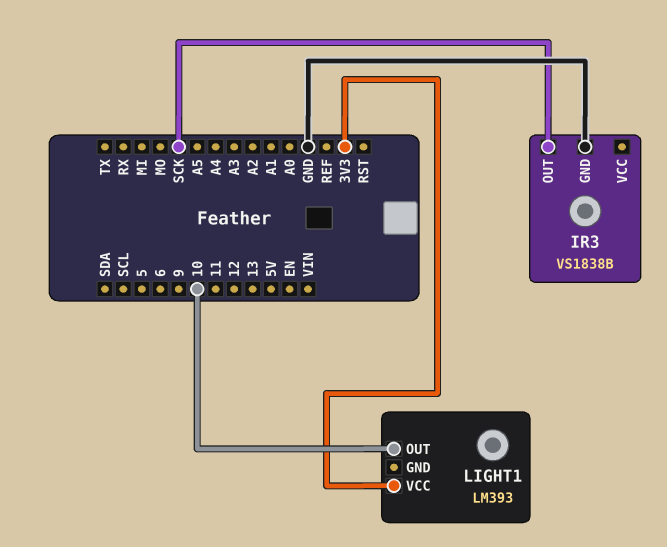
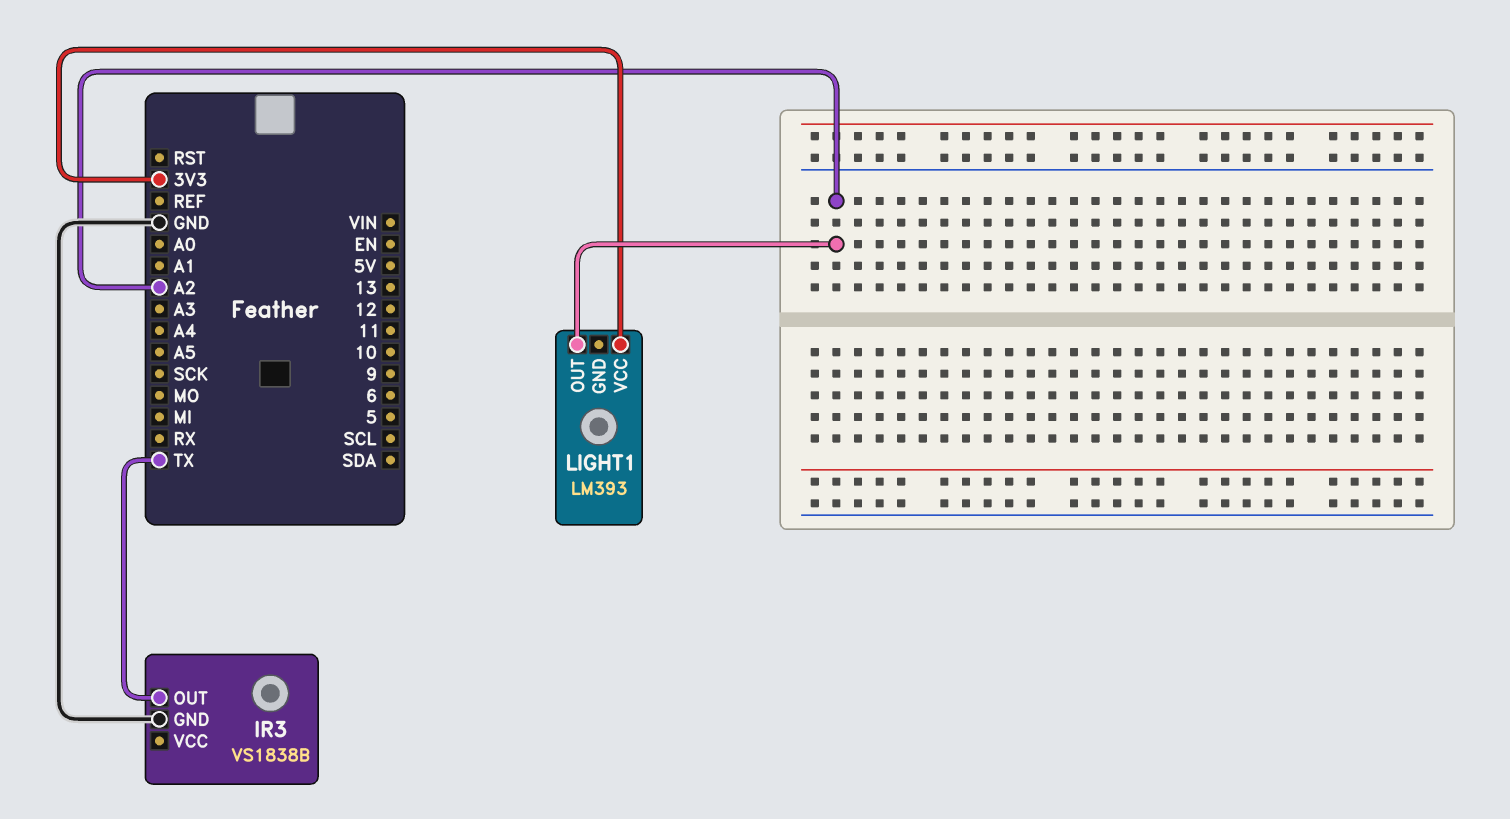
IR3 pin OUT: SCK -> TX
LIGHT1 pin OUT: 10 -> A2

